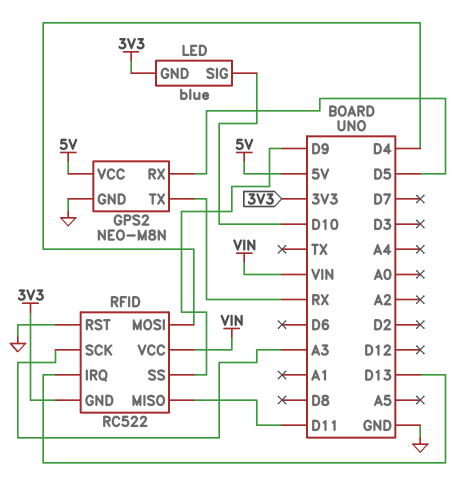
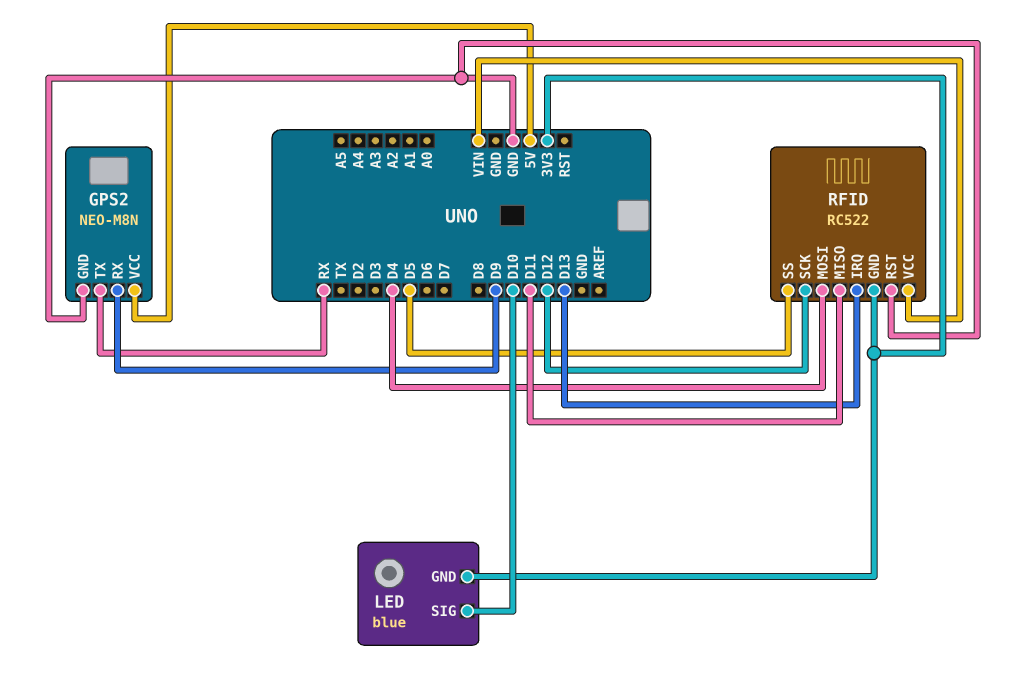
GPS2 pin RX: D5 -> D9
RFID pin SCK: A3 -> D12
RFID pin SS: D9 -> D5

